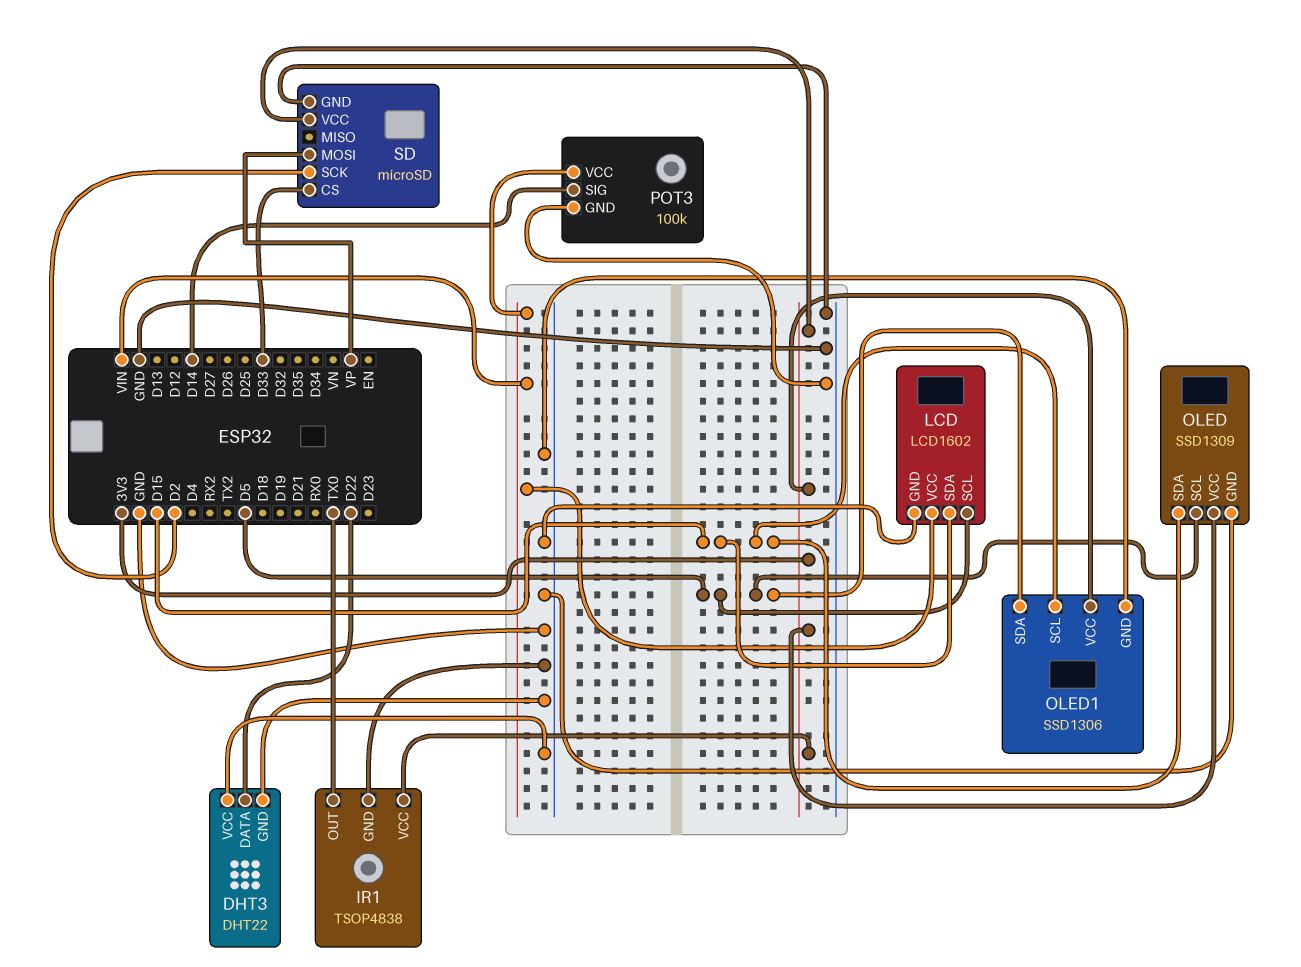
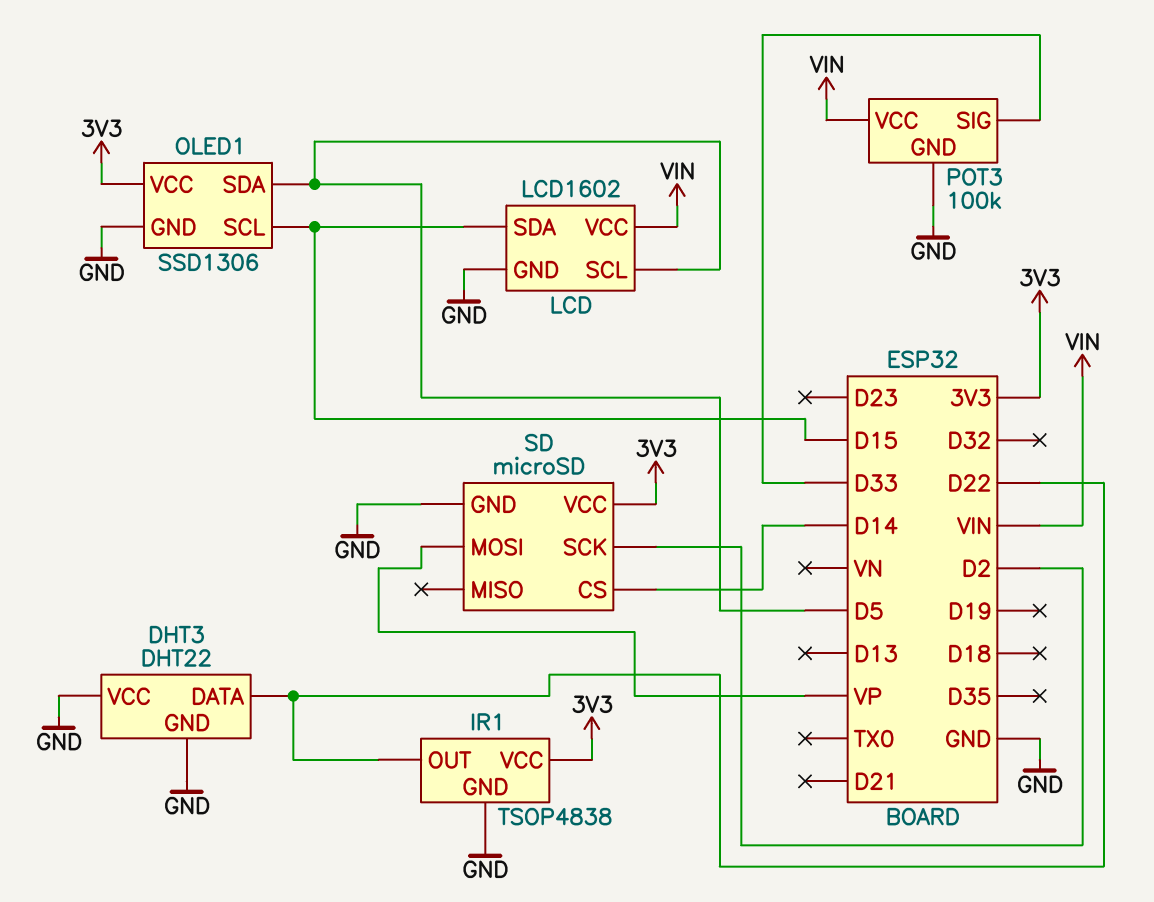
IR1 pin OUT: TX0 -> D22
OLED: SSD1309 -> none
OLED pin GND: GND -> none
OLED pin SCL: D5 -> none
OLED pin SDA: D15 -> none
OLED pin VCC: 3V3 -> none
POT3 pin SIG: D14 -> D33
SD pin CS: D33 -> D14

